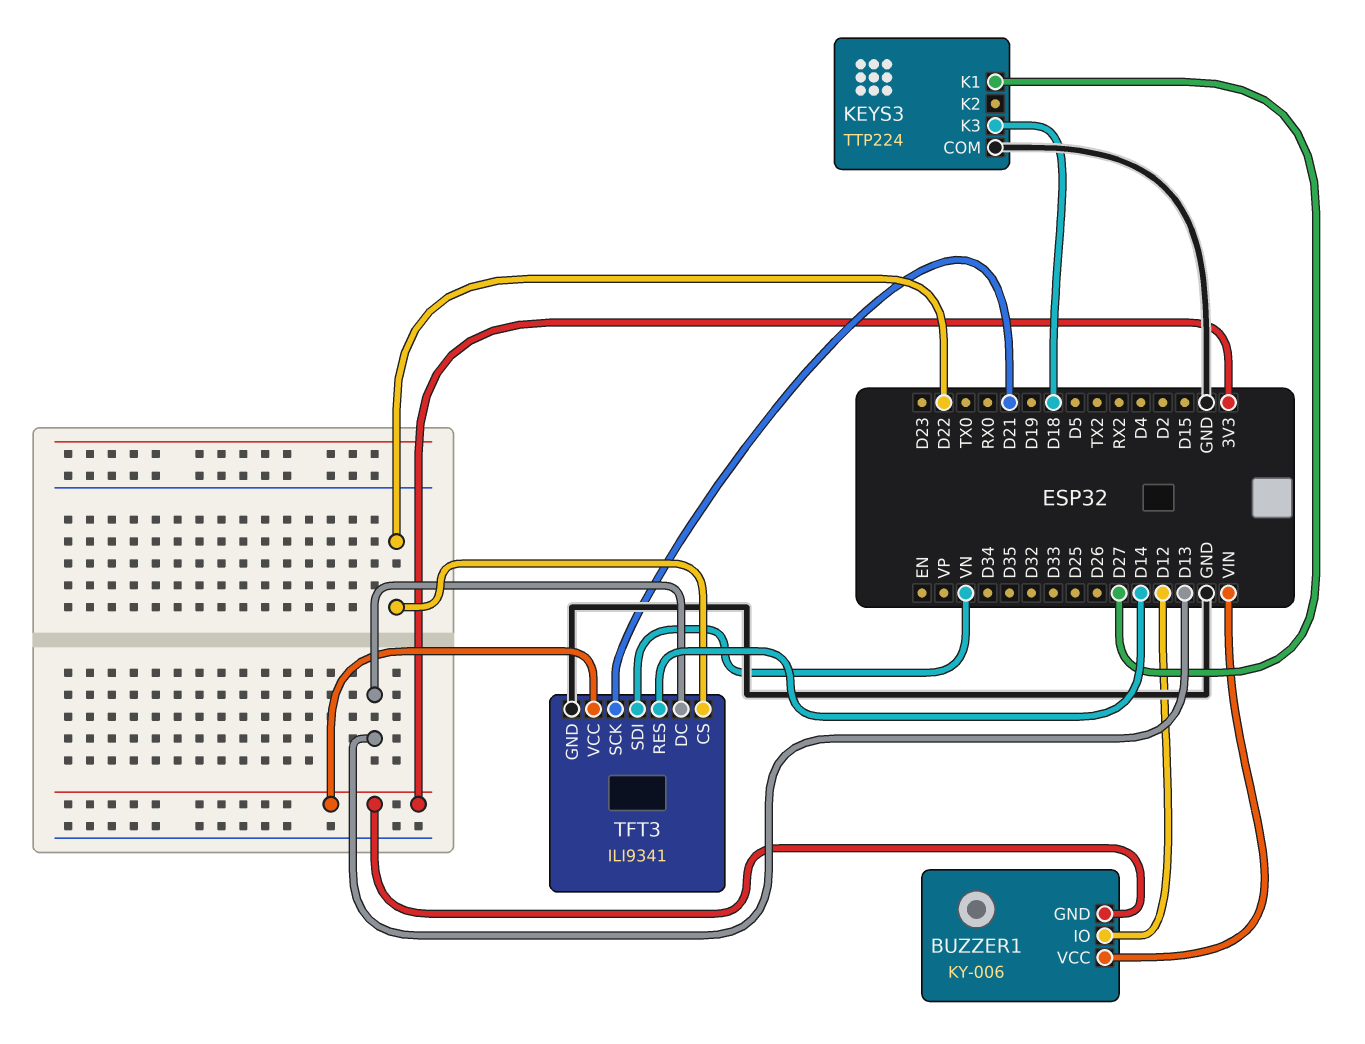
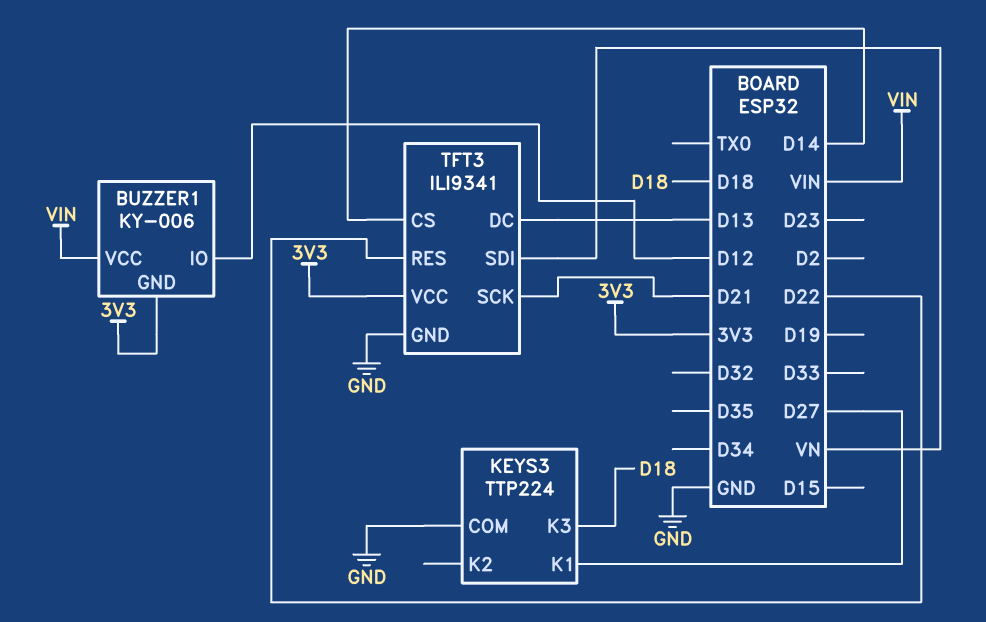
TFT3 pin CS: D22 -> D14
TFT3 pin RES: D14 -> D22

